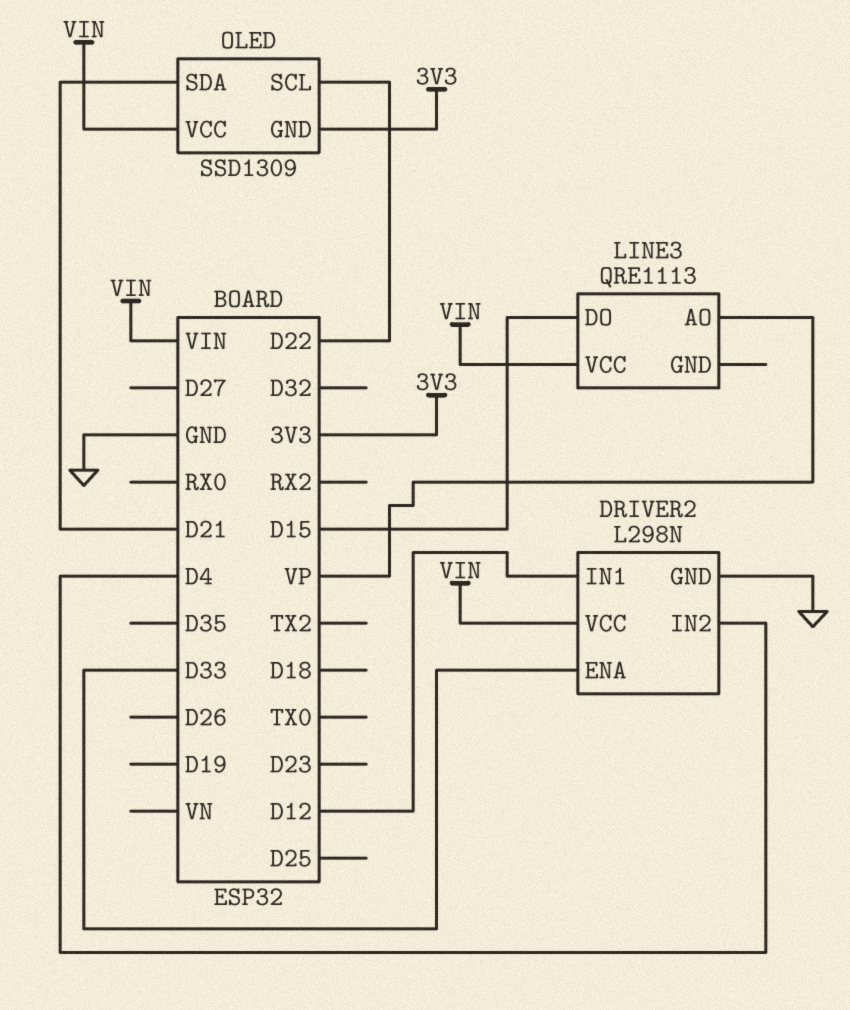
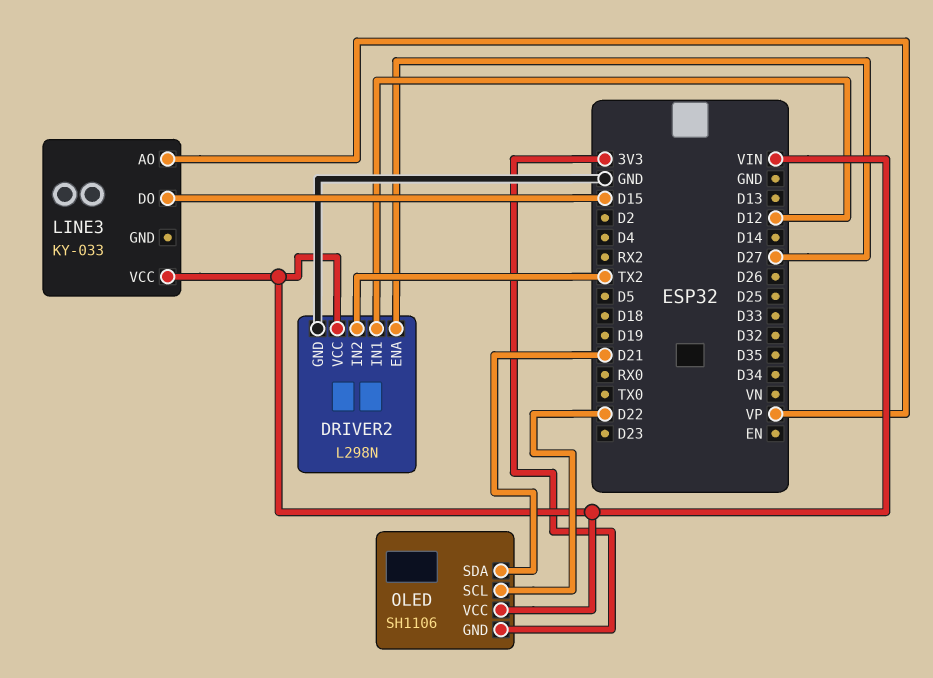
DRIVER2 pin ENA: D33 -> D27
DRIVER2 pin IN2: D4 -> TX2
LINE3: QRE1113 -> KY-033
OLED: SSD1309 -> SH1106

